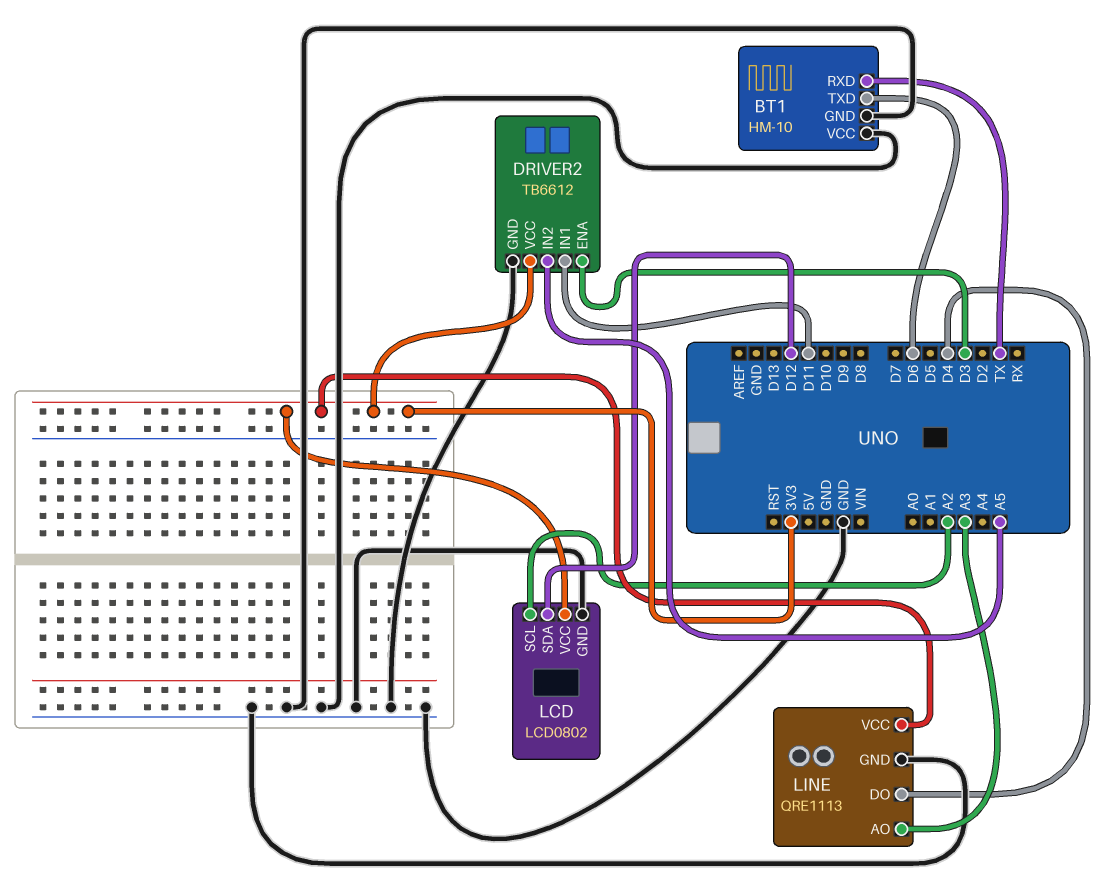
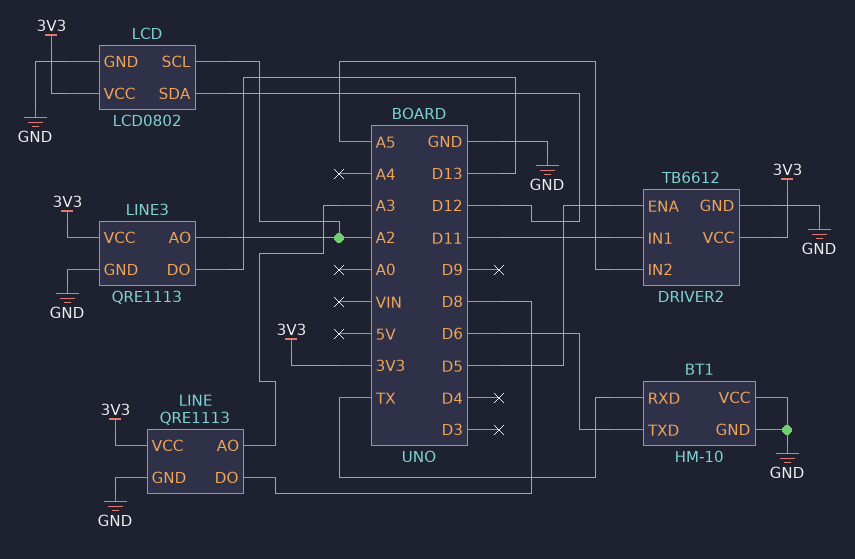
DRIVER2 pin ENA: D3 -> D5
LINE pin DO: D4 -> D8
LINE3: none -> QRE1113
LINE3 pin AO: none -> A2
LINE3 pin DO: none -> D13
LINE3 pin GND: none -> GND
LINE3 pin VCC: none -> 3V3

